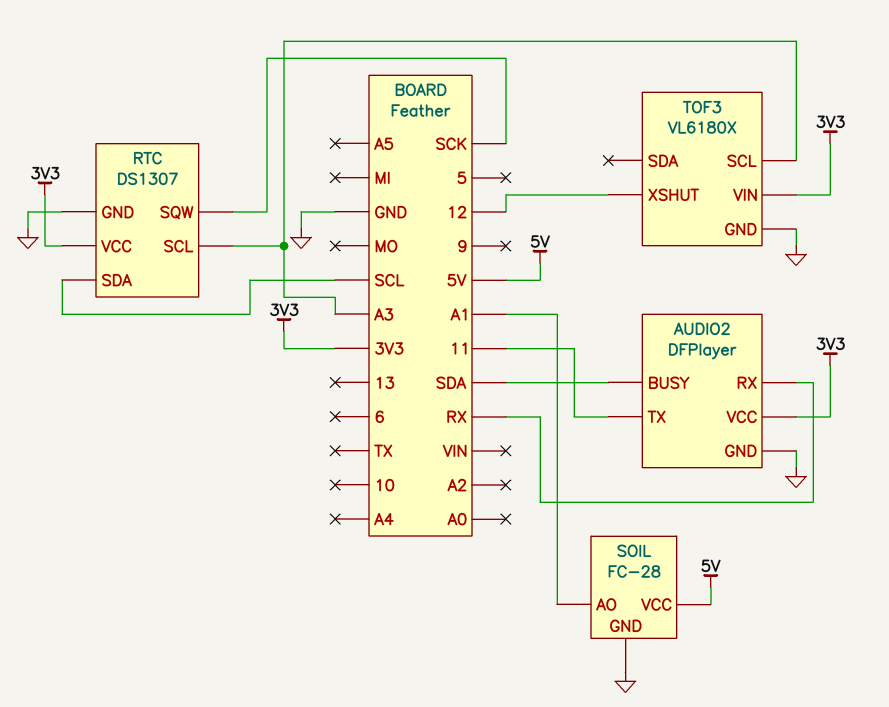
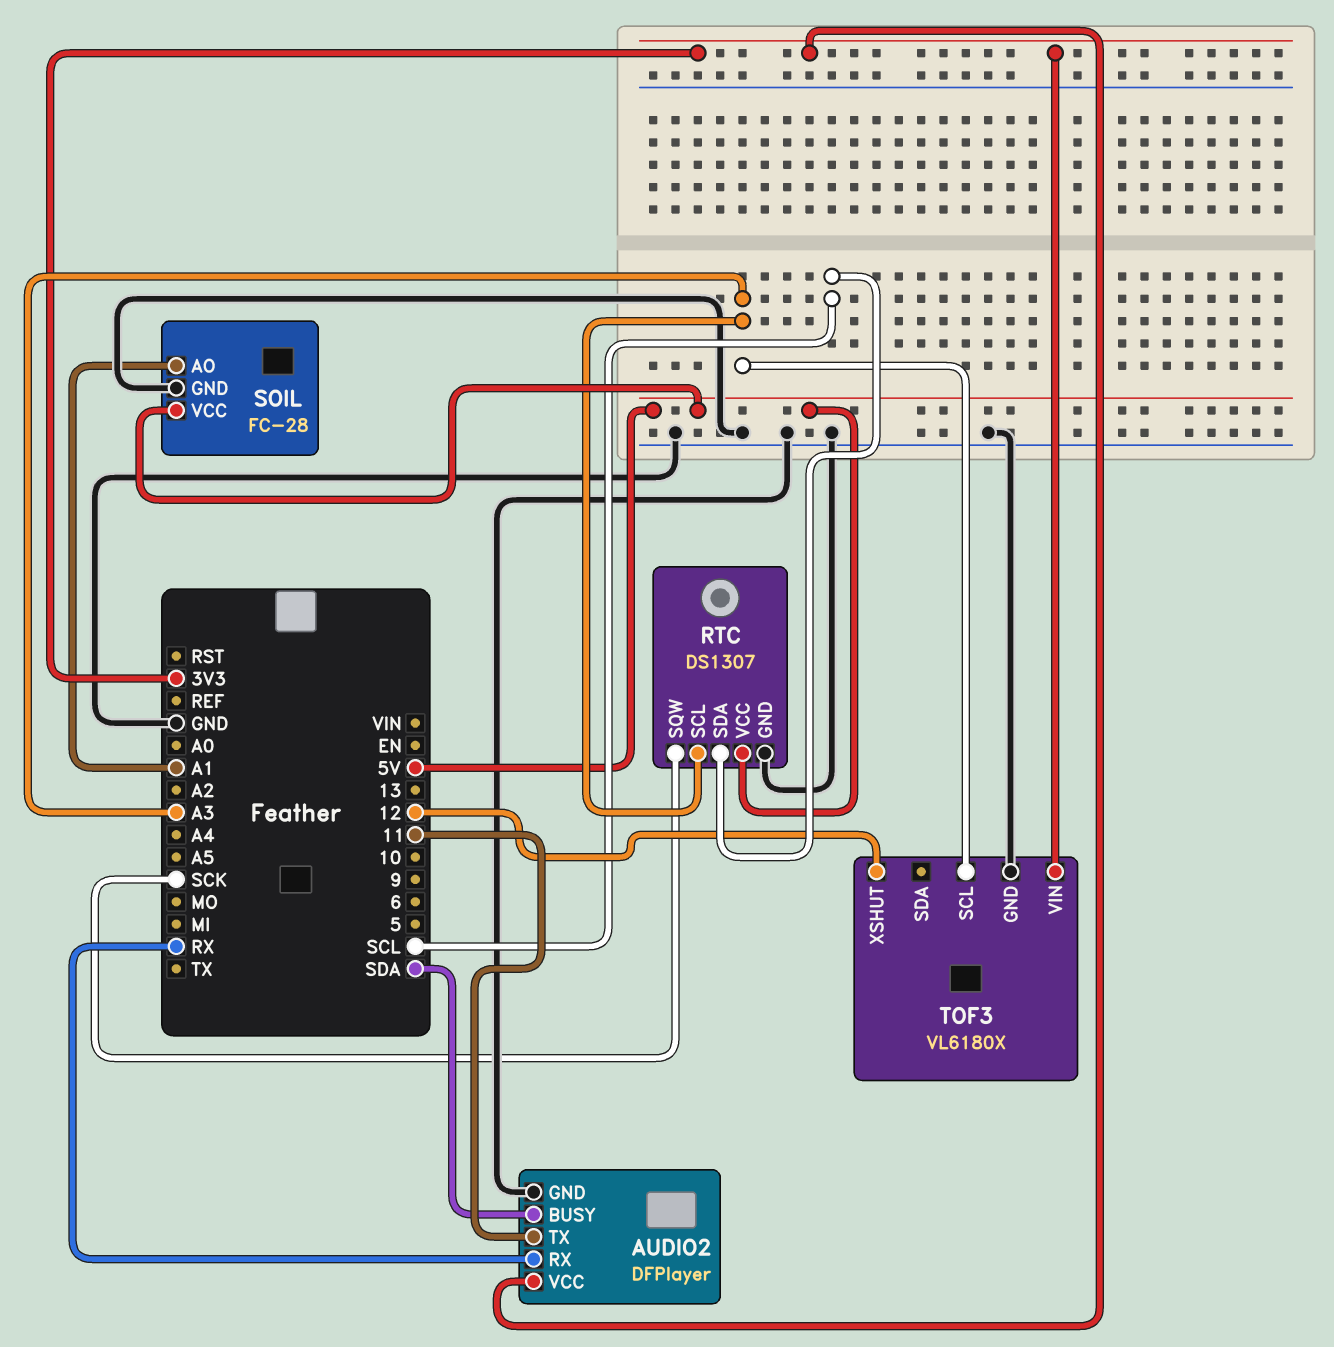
RTC pin VCC: 3V3 -> 5V

